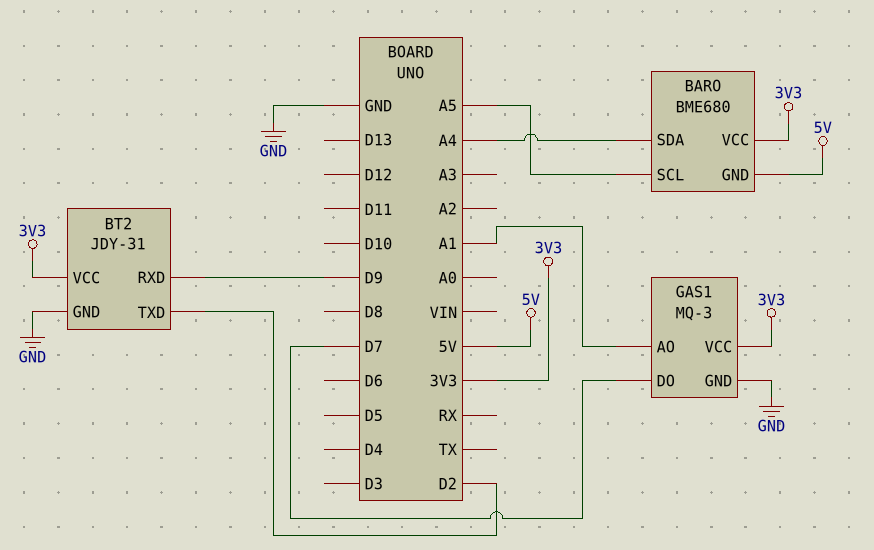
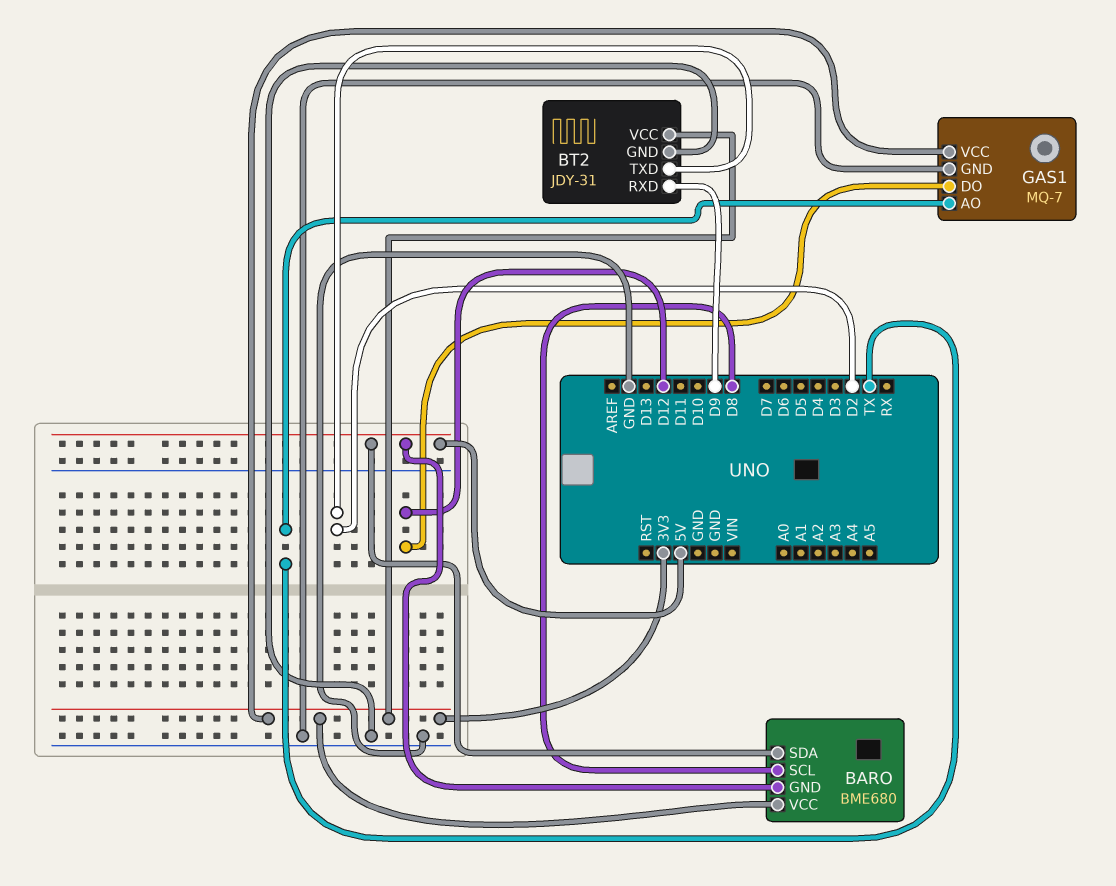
BARO pin SCL: A5 -> D8
BARO pin SDA: A4 -> 5V
GAS1: MQ-3 -> MQ-7
GAS1 pin AO: A1 -> TX
GAS1 pin DO: D7 -> D12

